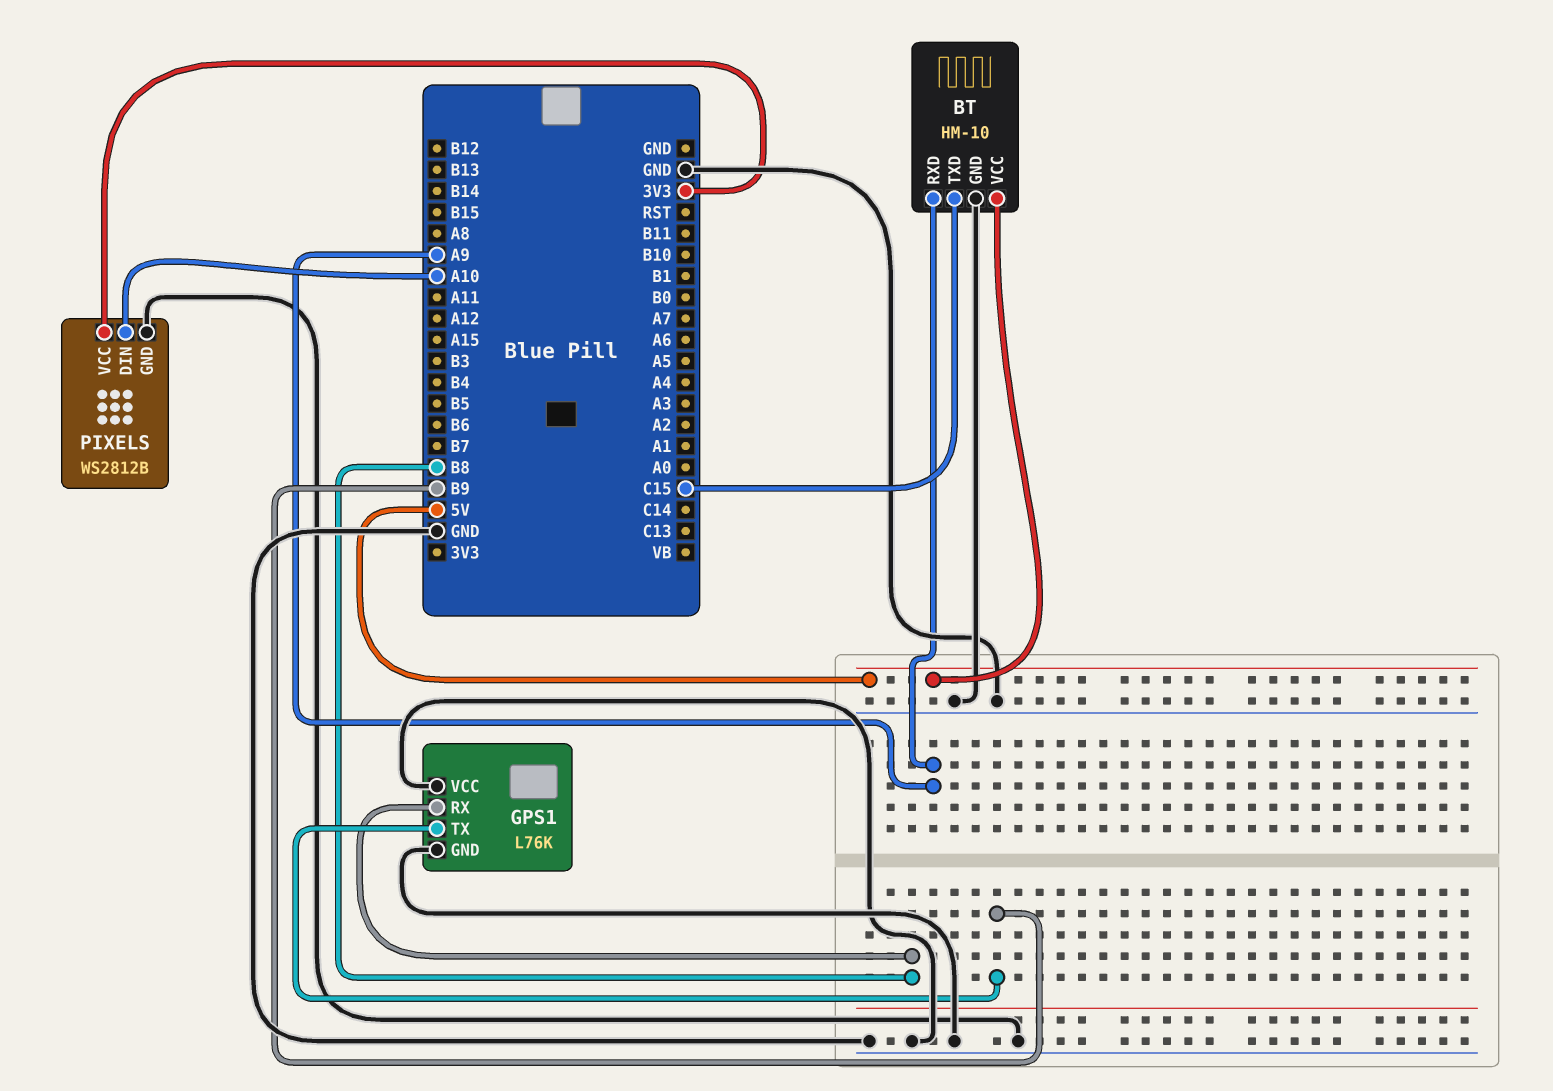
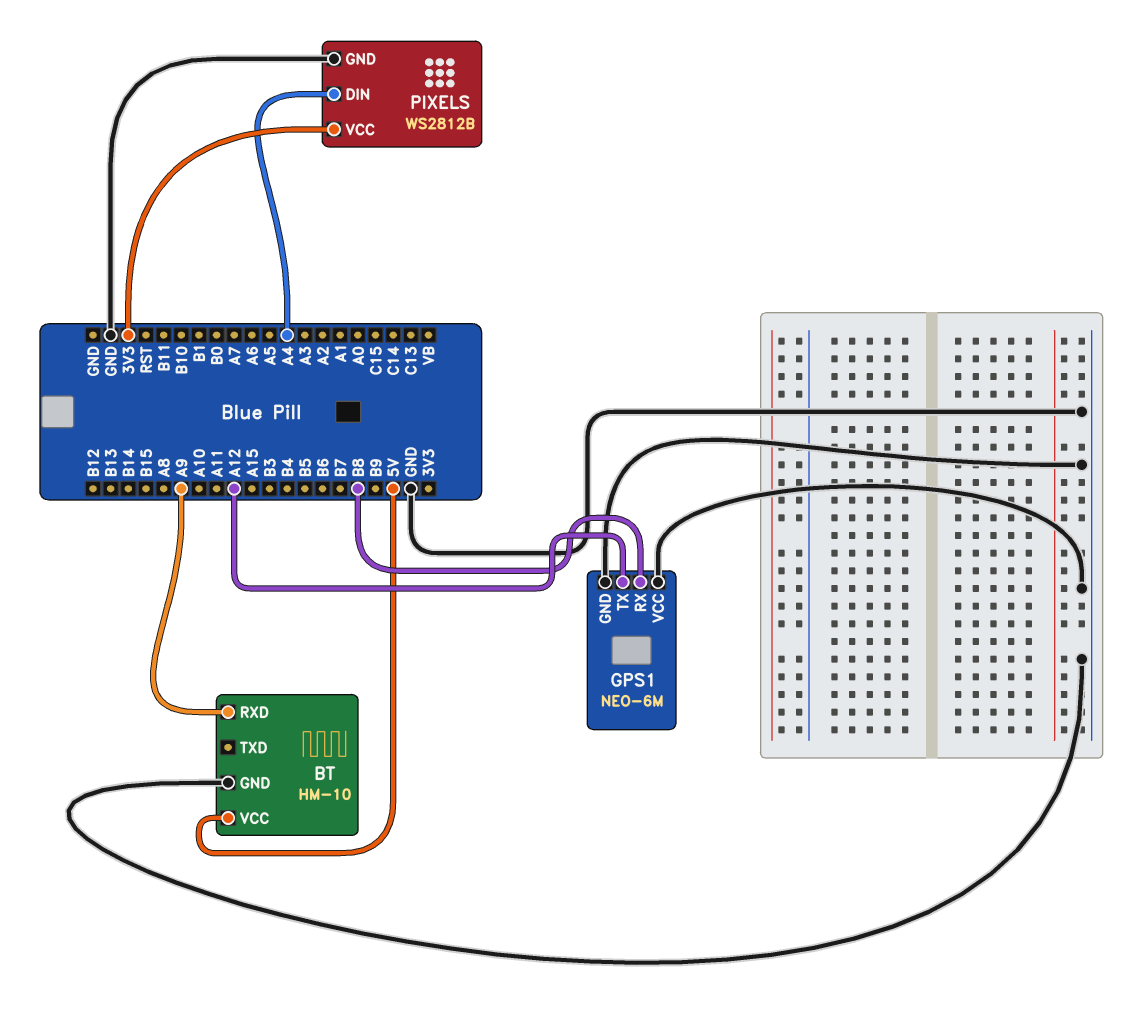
BT pin TXD: C15 -> none
GPS1: L76K -> NEO-6M
GPS1 pin TX: B9 -> A12
PIXELS pin DIN: A10 -> A4

